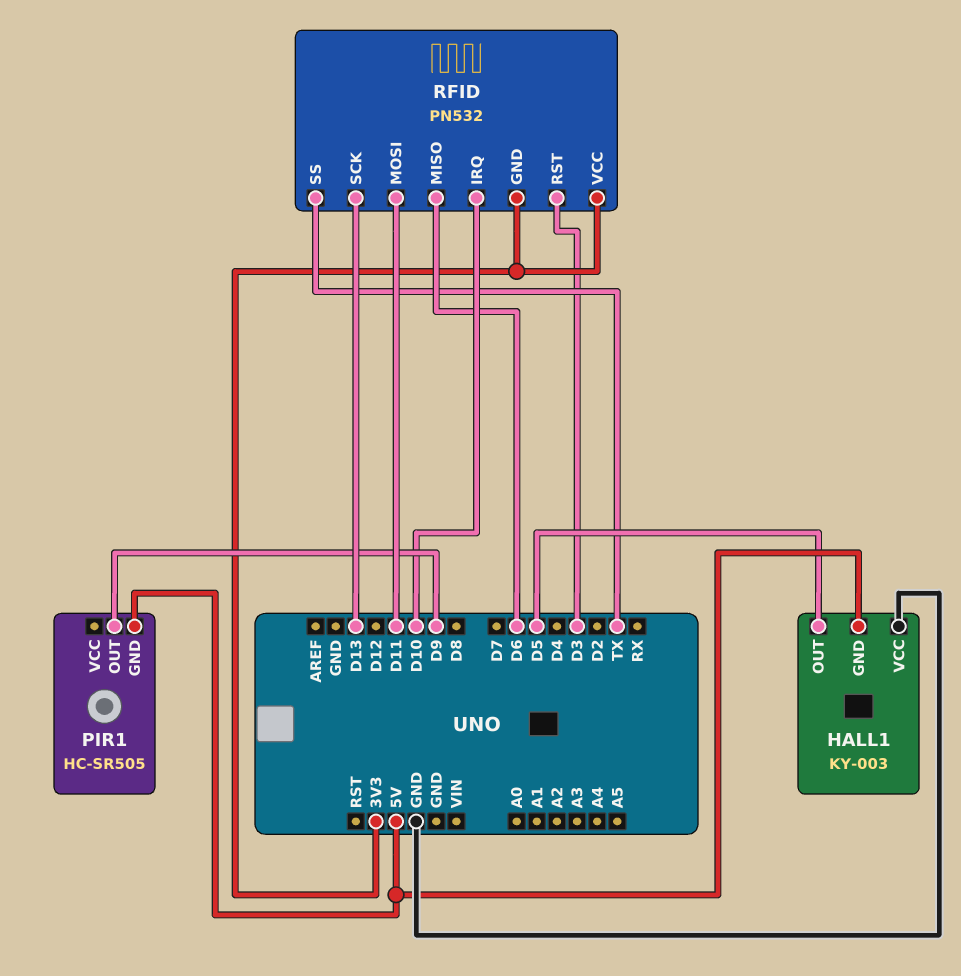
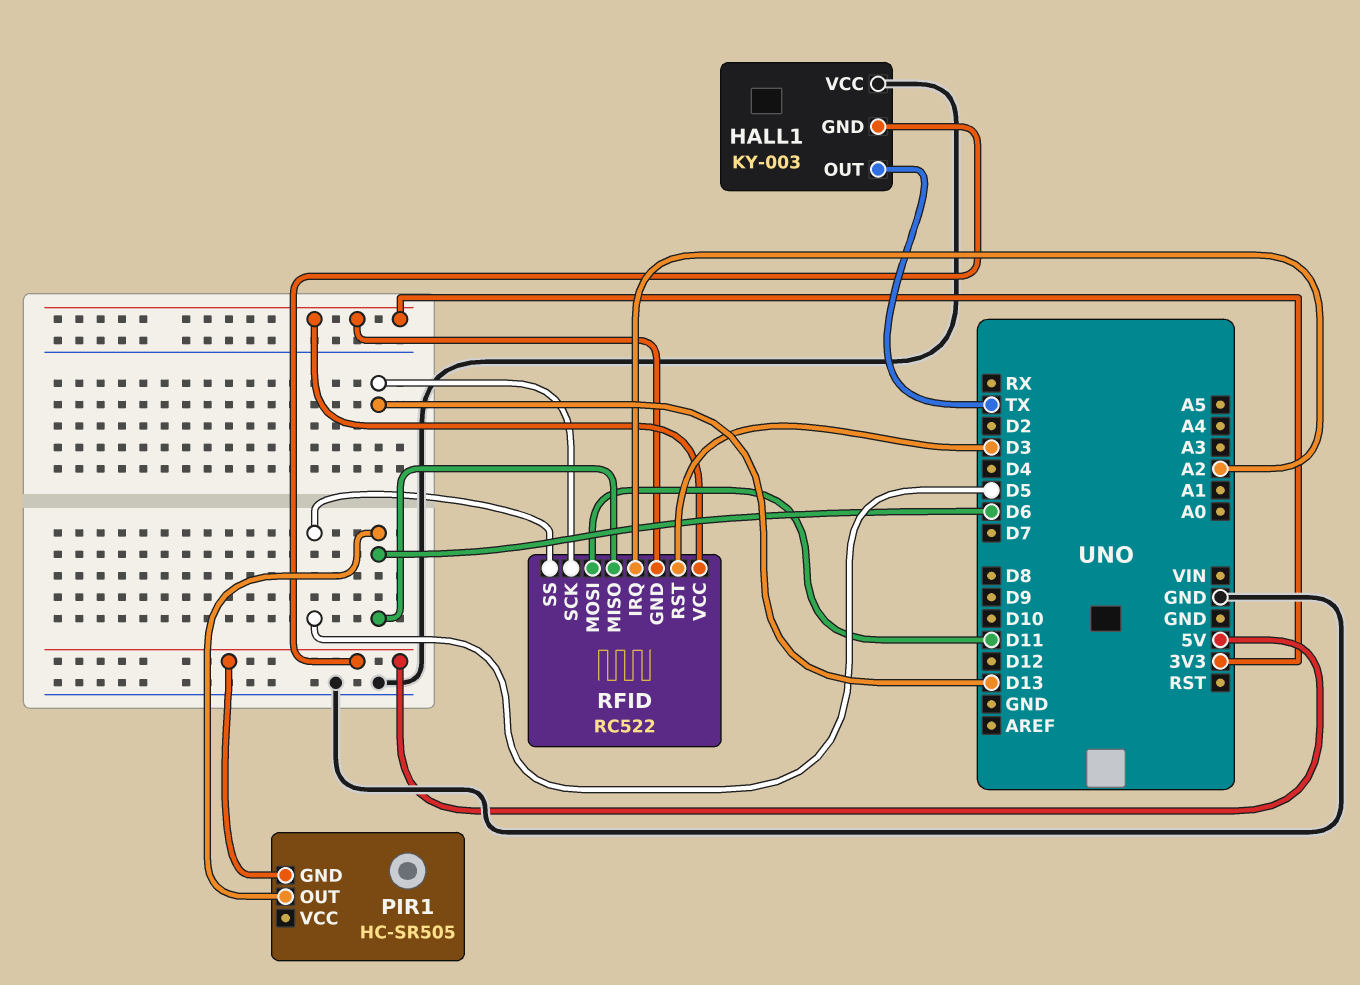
HALL1 pin OUT: D5 -> TX
PIR1 pin OUT: D9 -> D6
RFID: PN532 -> RC522
RFID pin IRQ: D10 -> A2
RFID pin SS: TX -> D5

